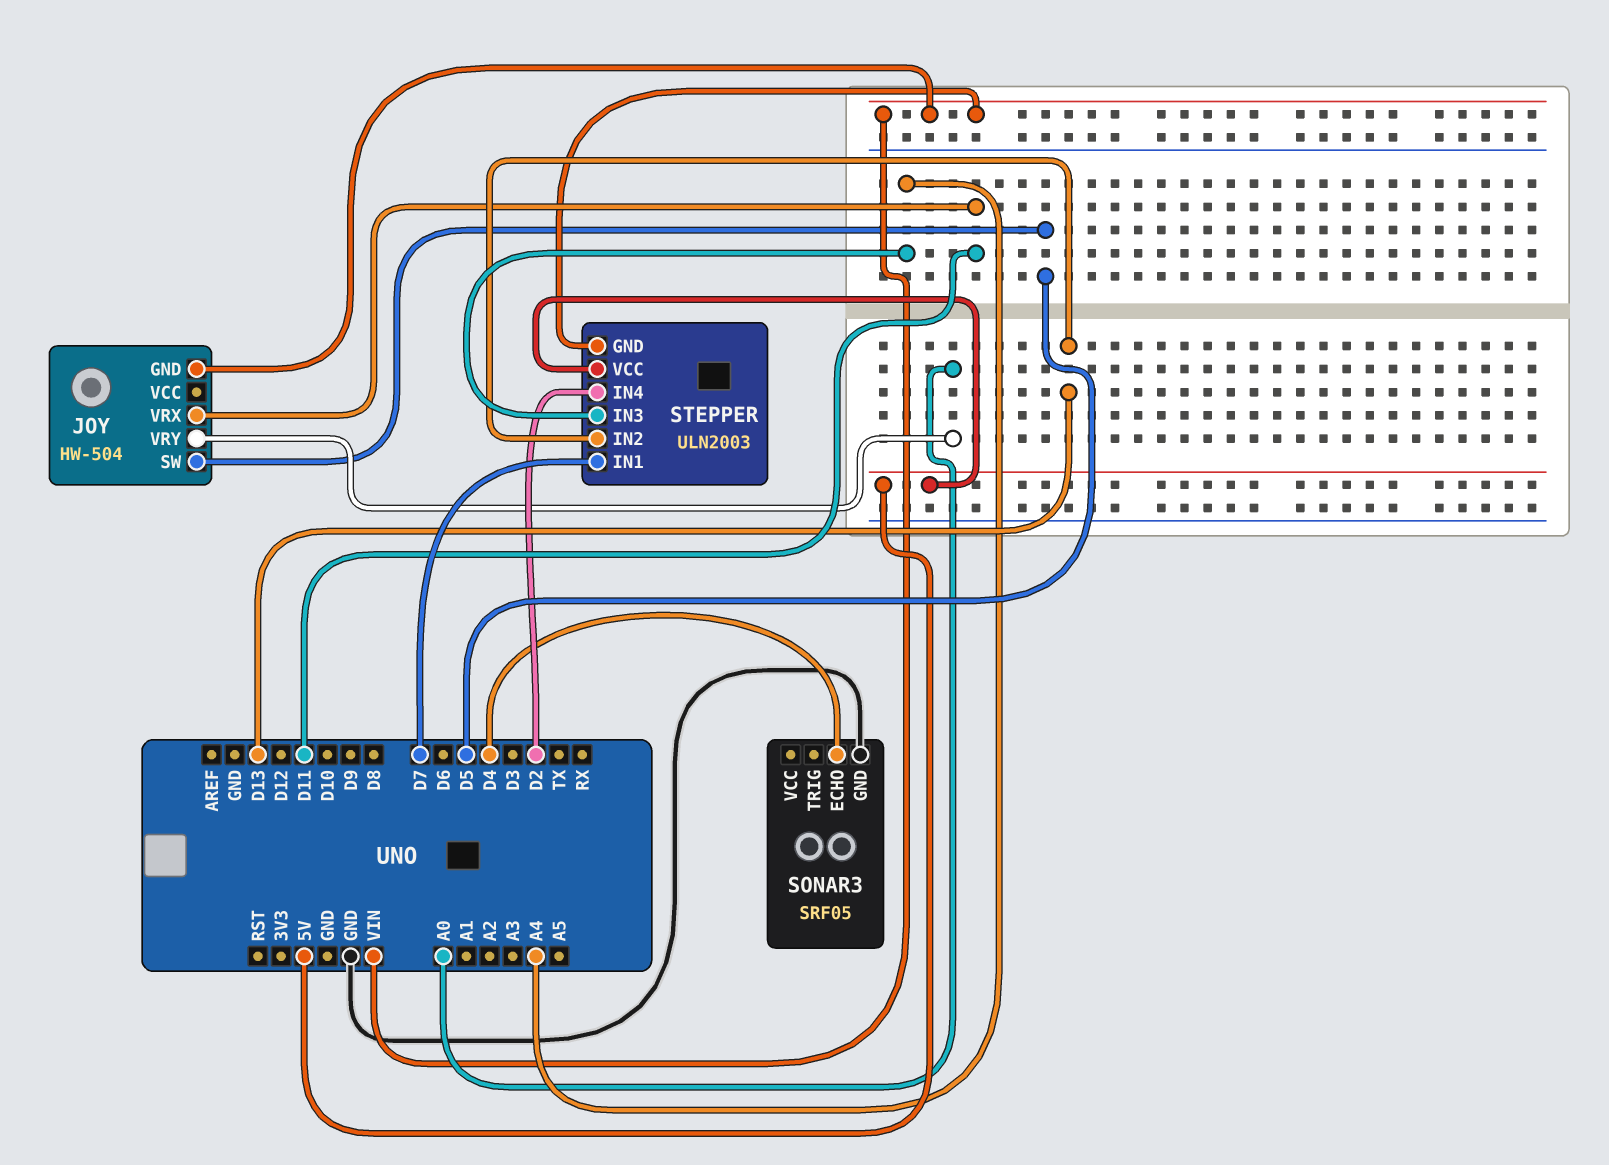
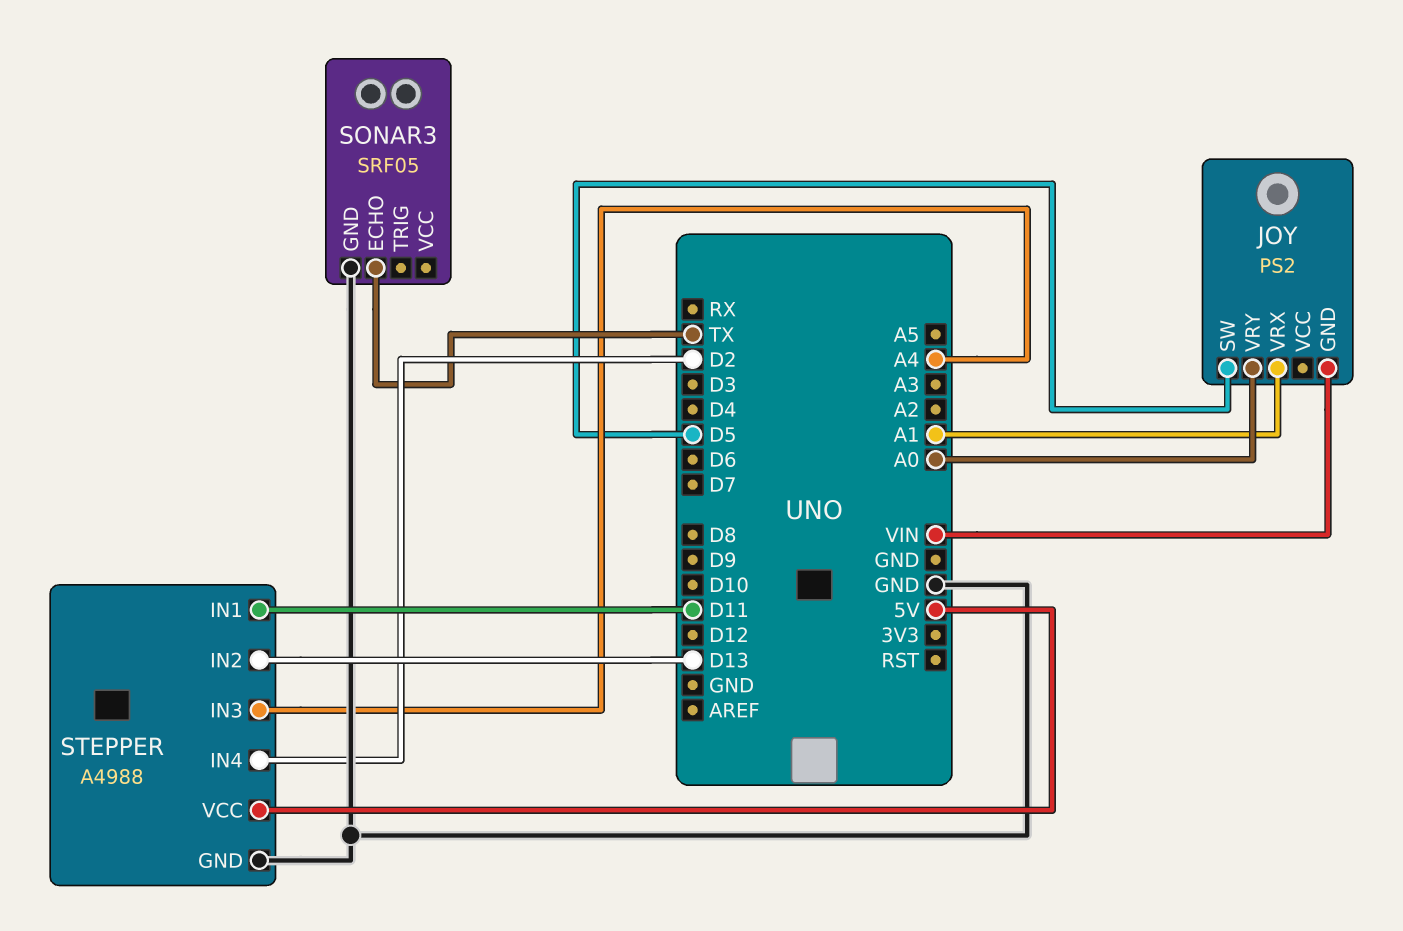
JOY: HW-504 -> PS2
JOY pin VRX: D11 -> A1
SONAR3 pin ECHO: D4 -> TX
STEPPER: ULN2003 -> A4988
STEPPER pin GND: VIN -> GND
STEPPER pin IN1: D7 -> D11

